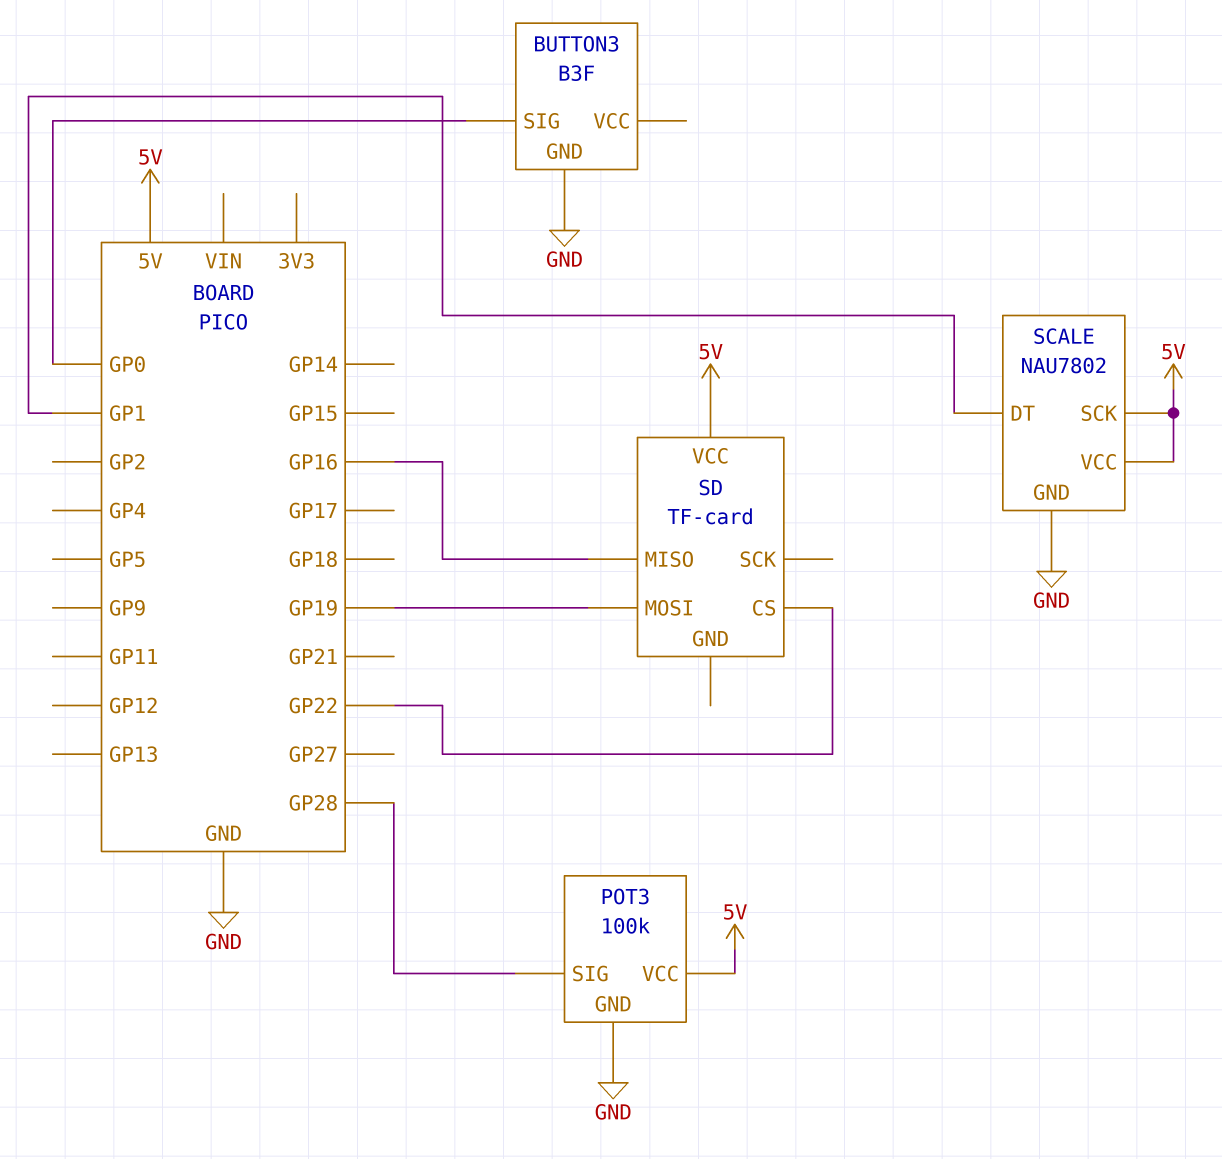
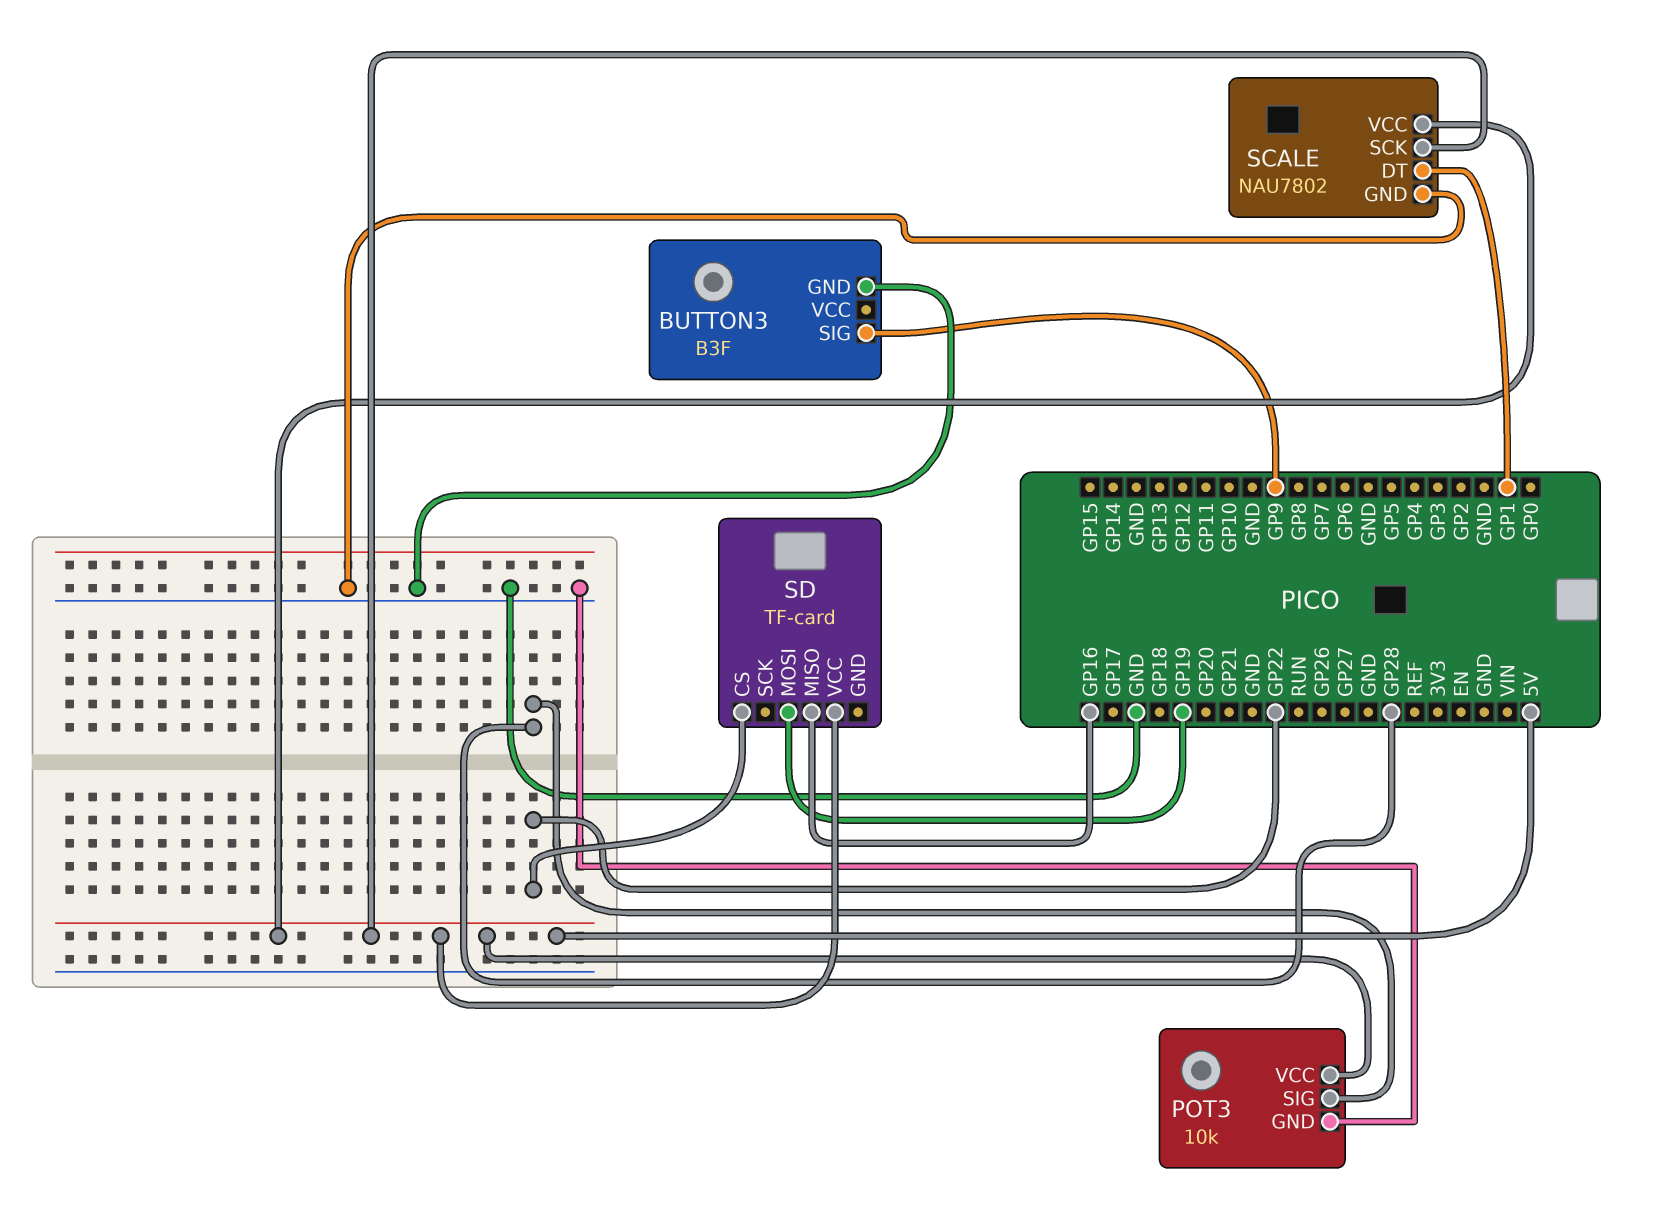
BUTTON3 pin SIG: GP0 -> GP9
POT3: 100k -> 10k

